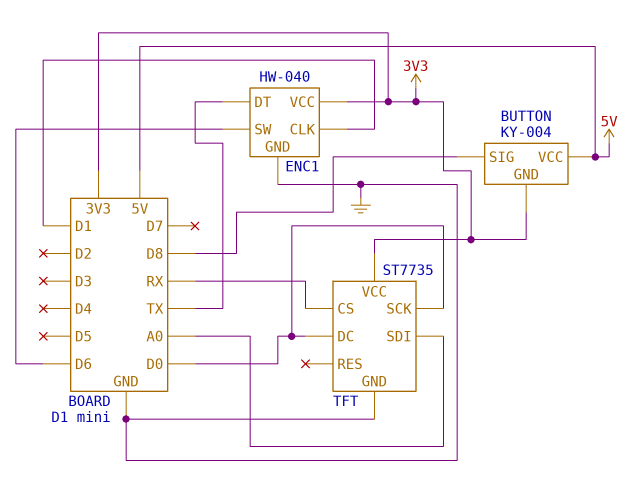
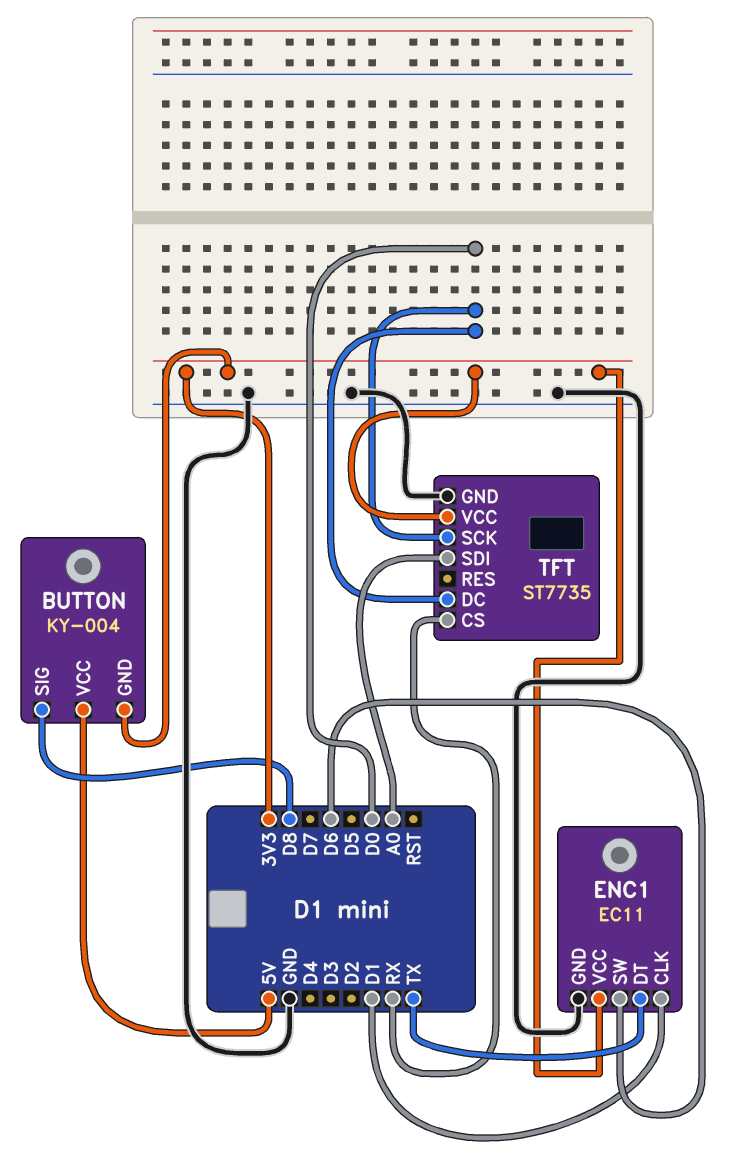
ENC1: HW-040 -> EC11

